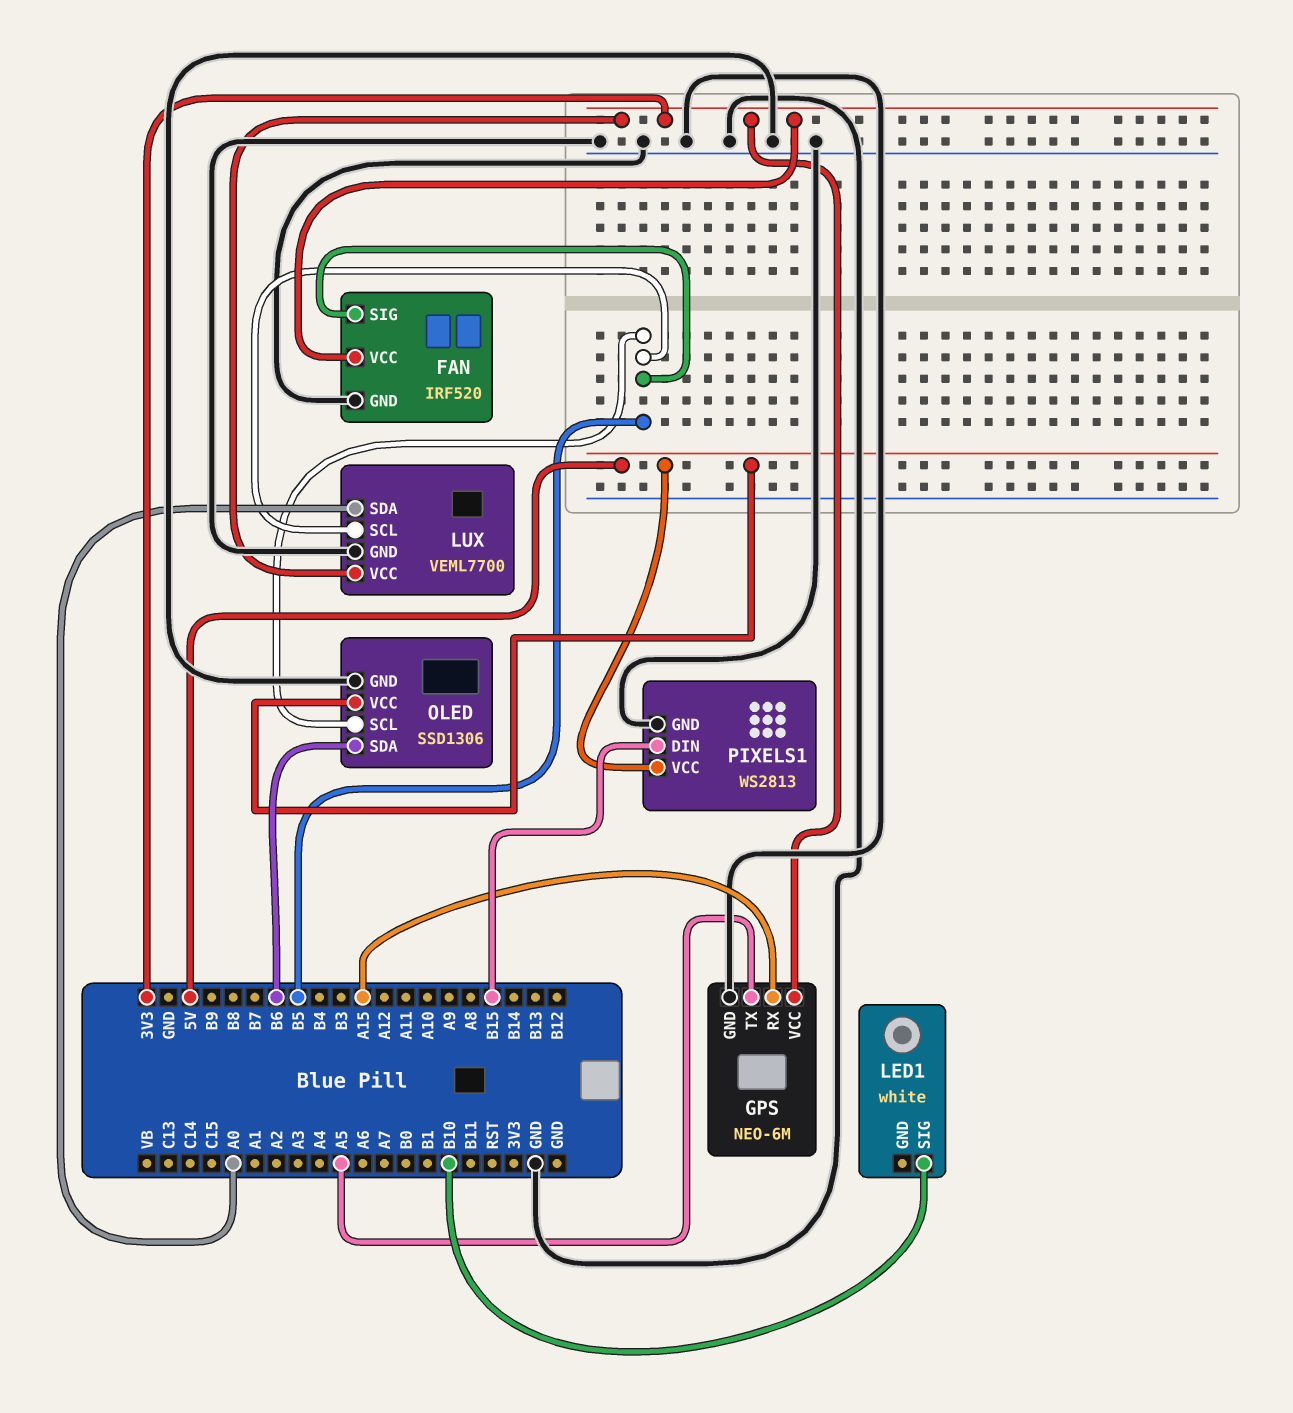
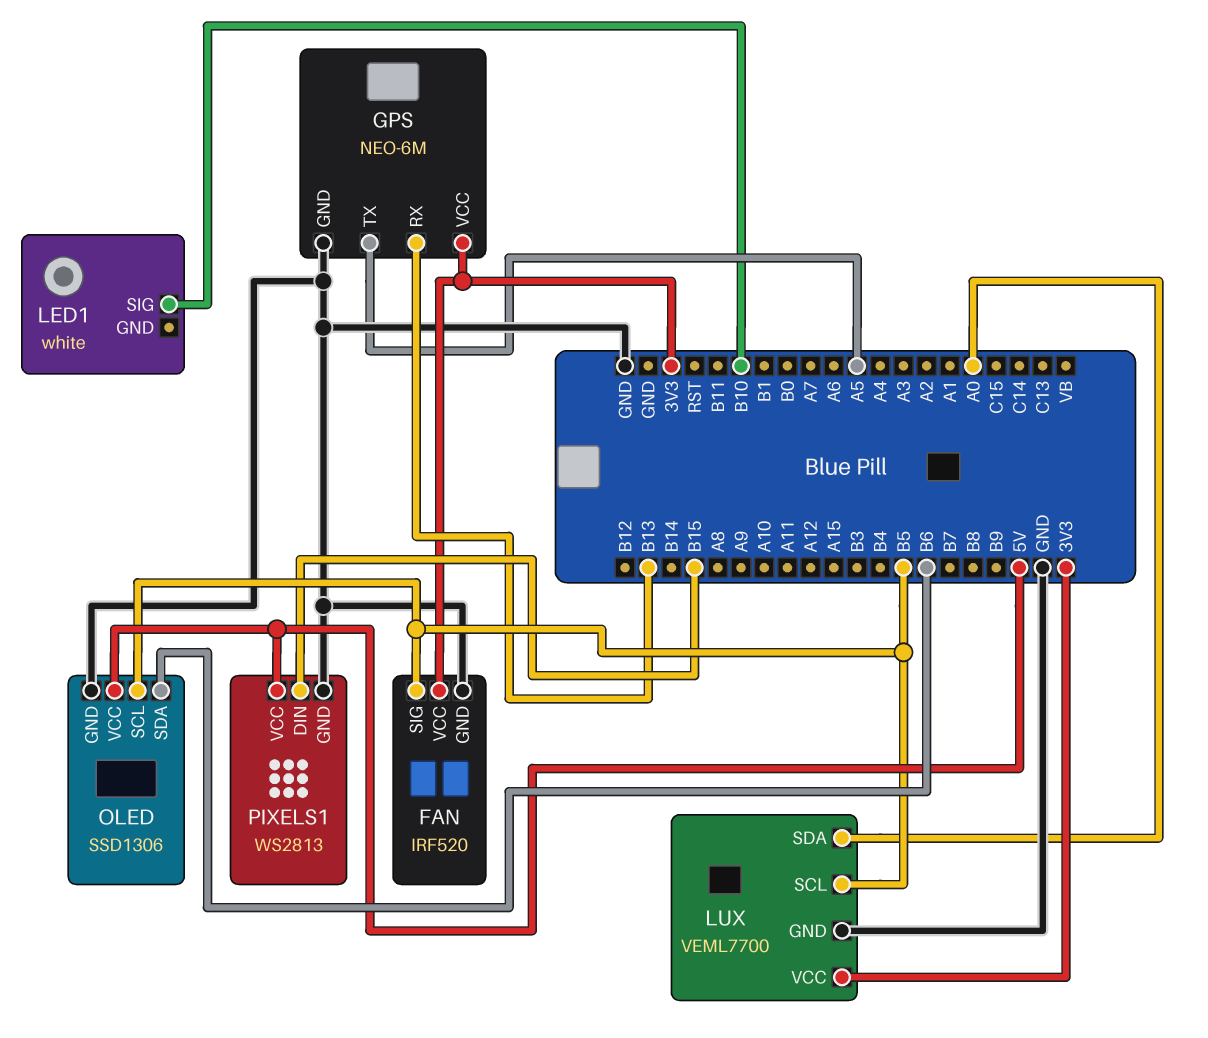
GPS pin RX: A15 -> B13

